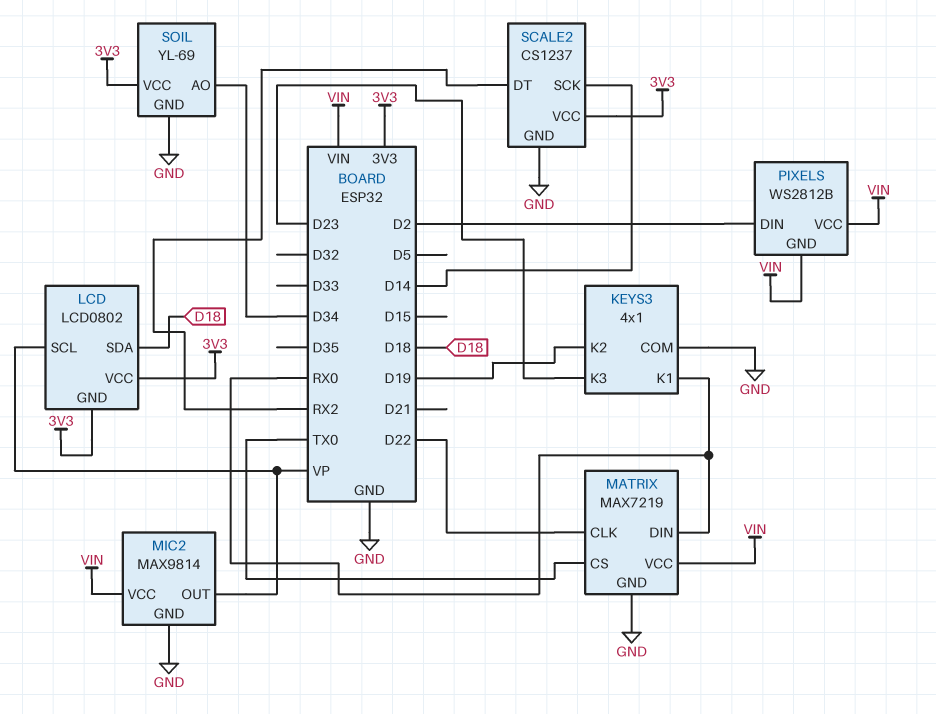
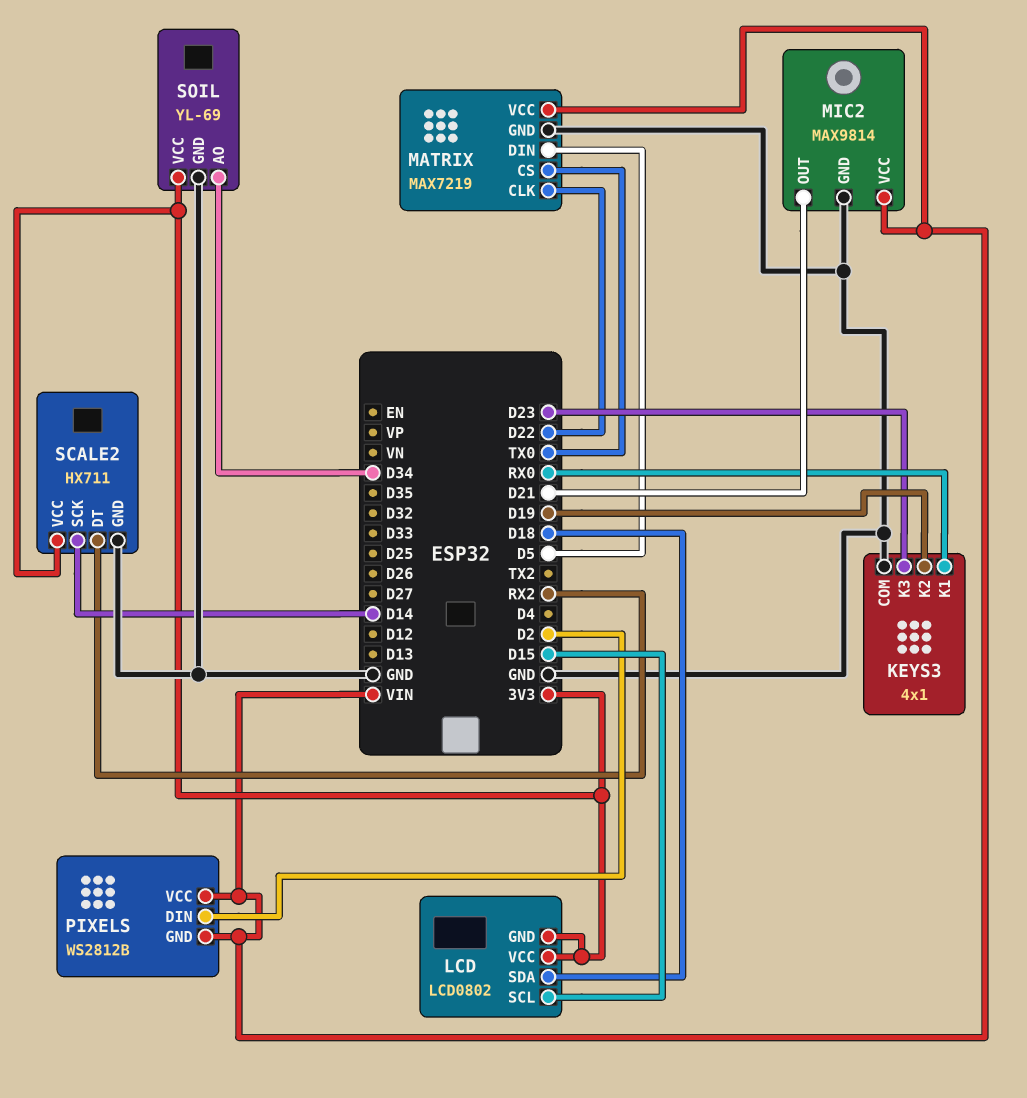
LCD pin SCL: VP -> D15
MATRIX pin DIN: RX0 -> D5
MIC2 pin OUT: VP -> D21
SCALE2: CS1237 -> HX711

